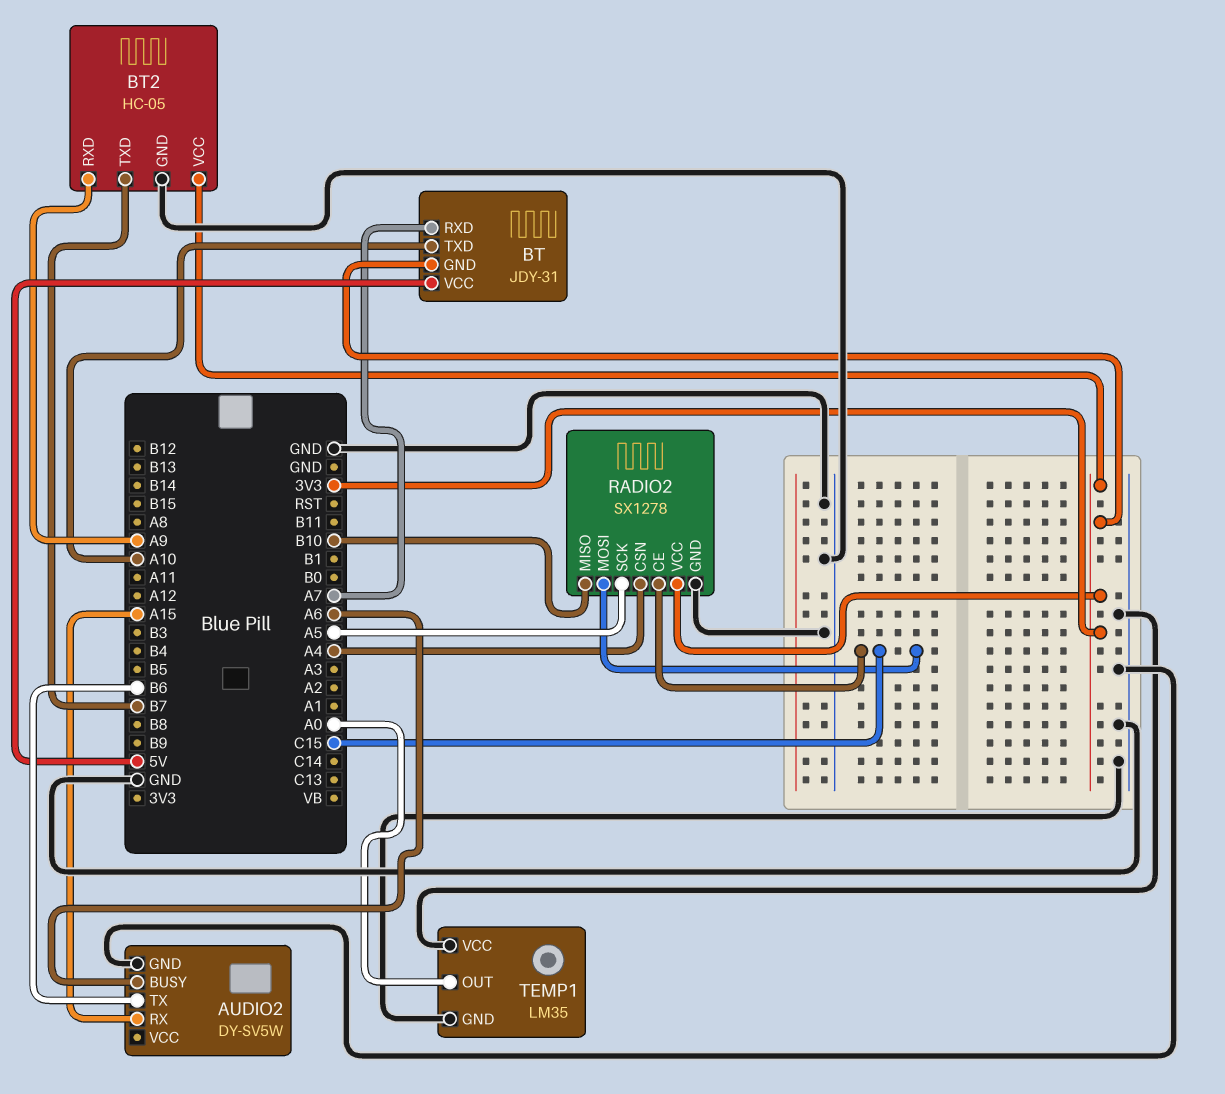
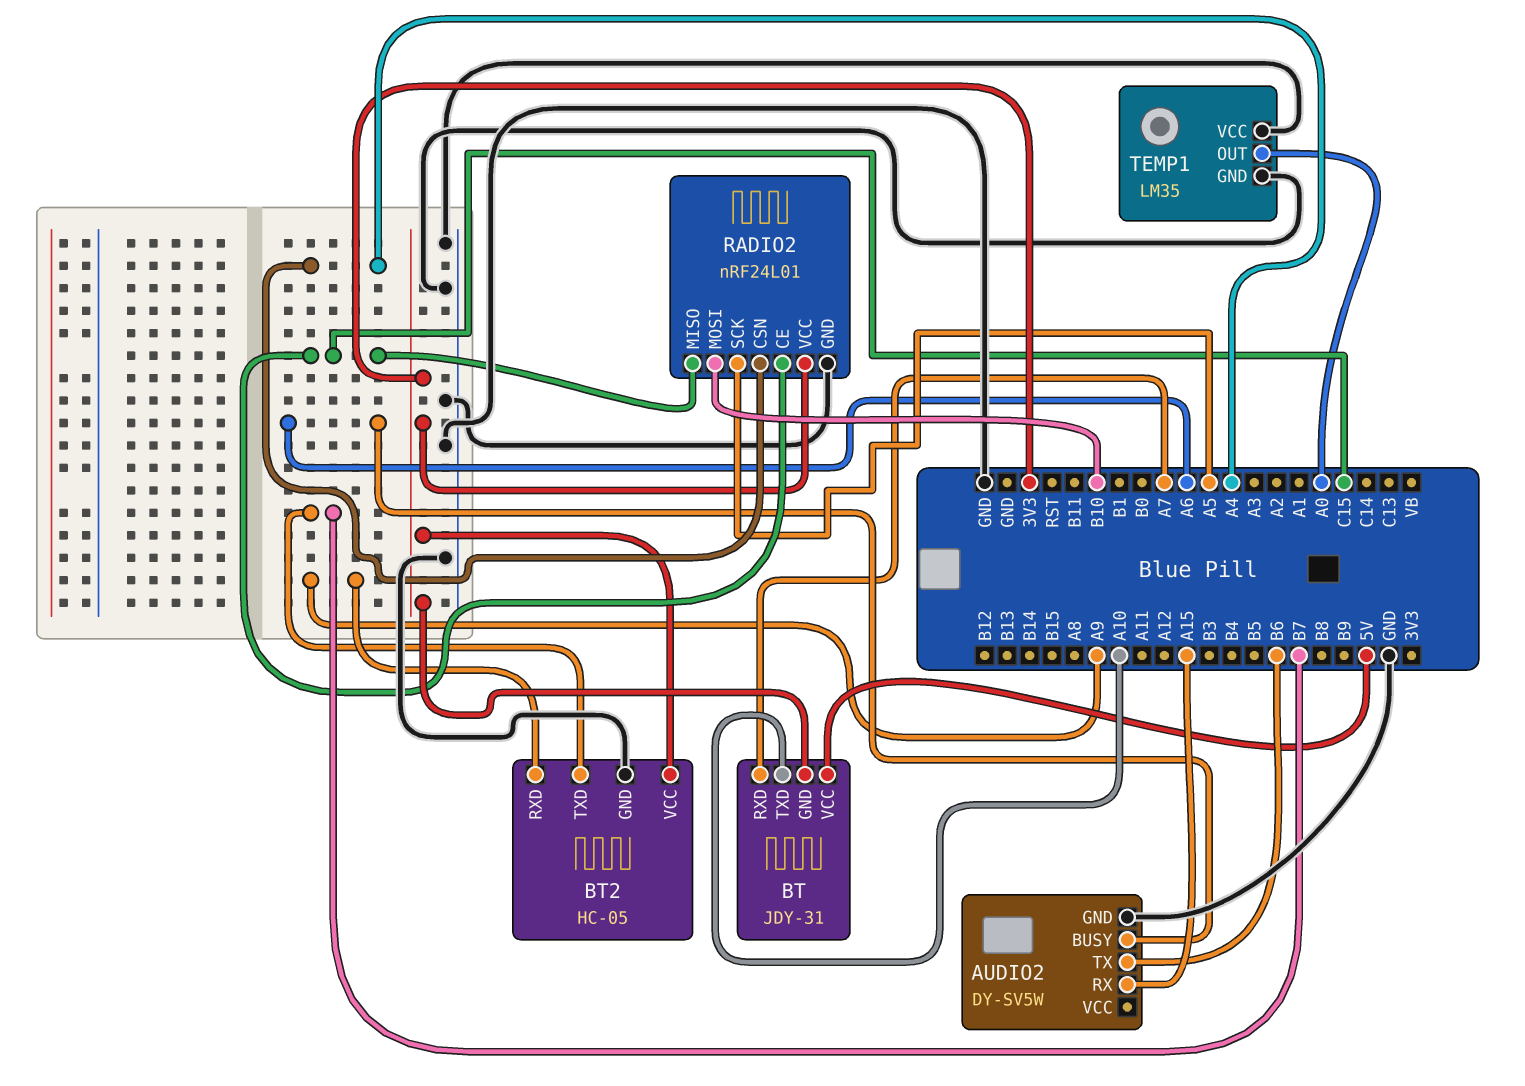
RADIO2: SX1278 -> nRF24L01
RADIO2 pin MISO: B10 -> C15
RADIO2 pin MOSI: C15 -> B10

